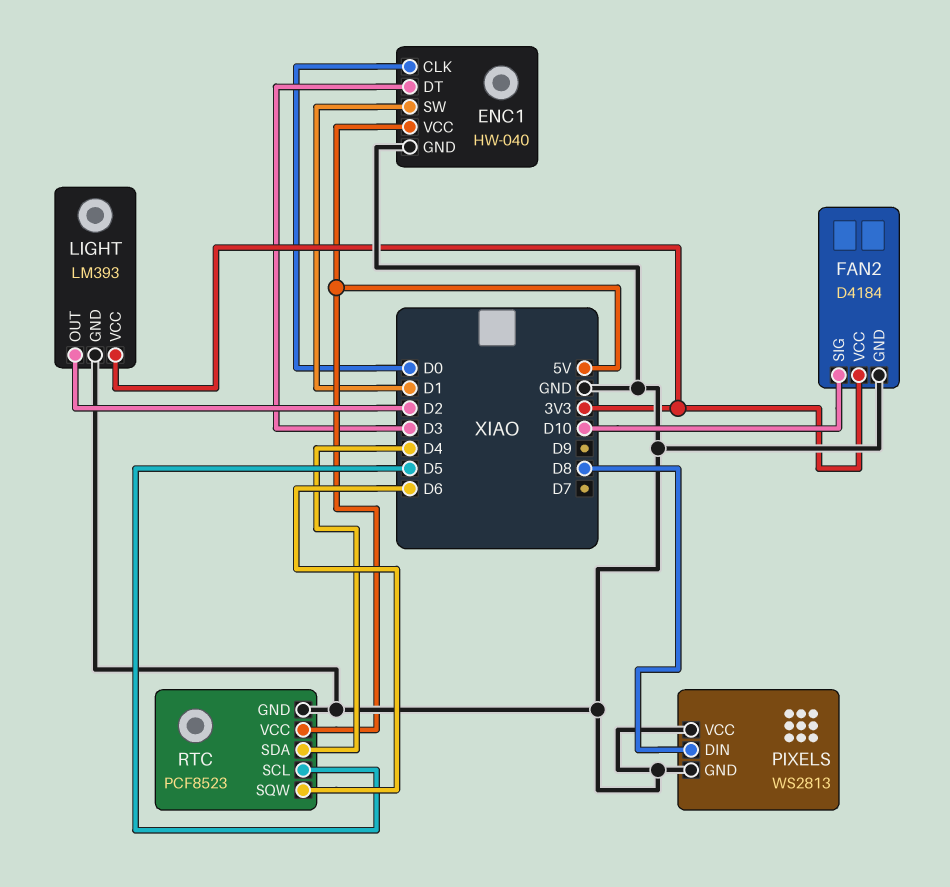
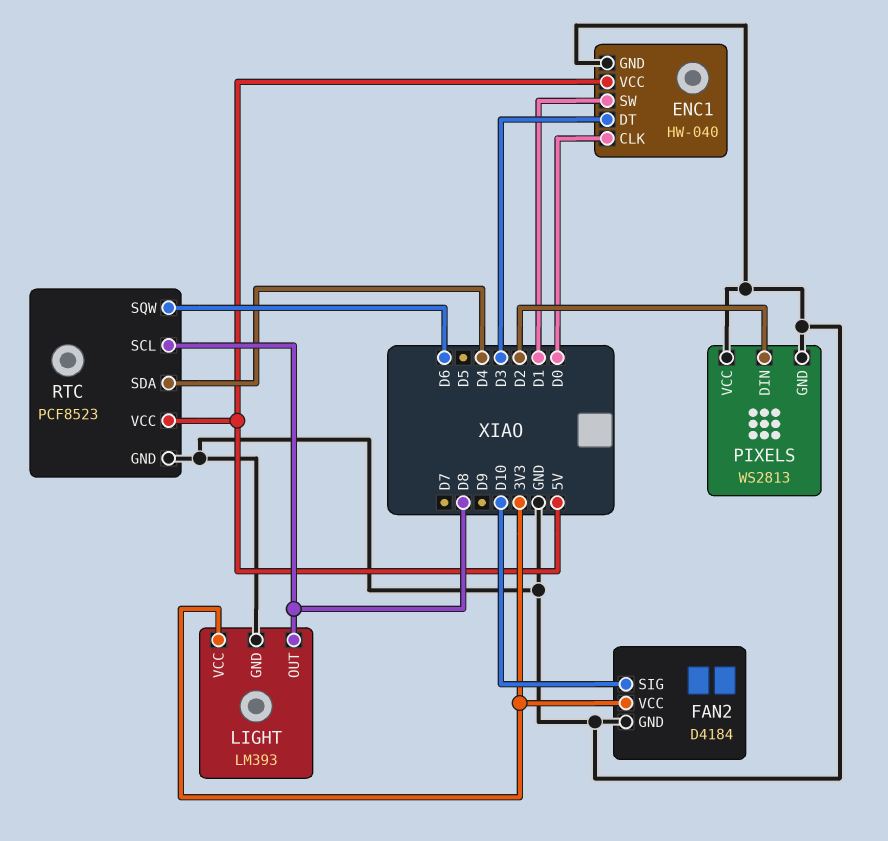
LIGHT pin OUT: D2 -> D8
PIXELS pin DIN: D8 -> D2
RTC pin SCL: D5 -> D8

